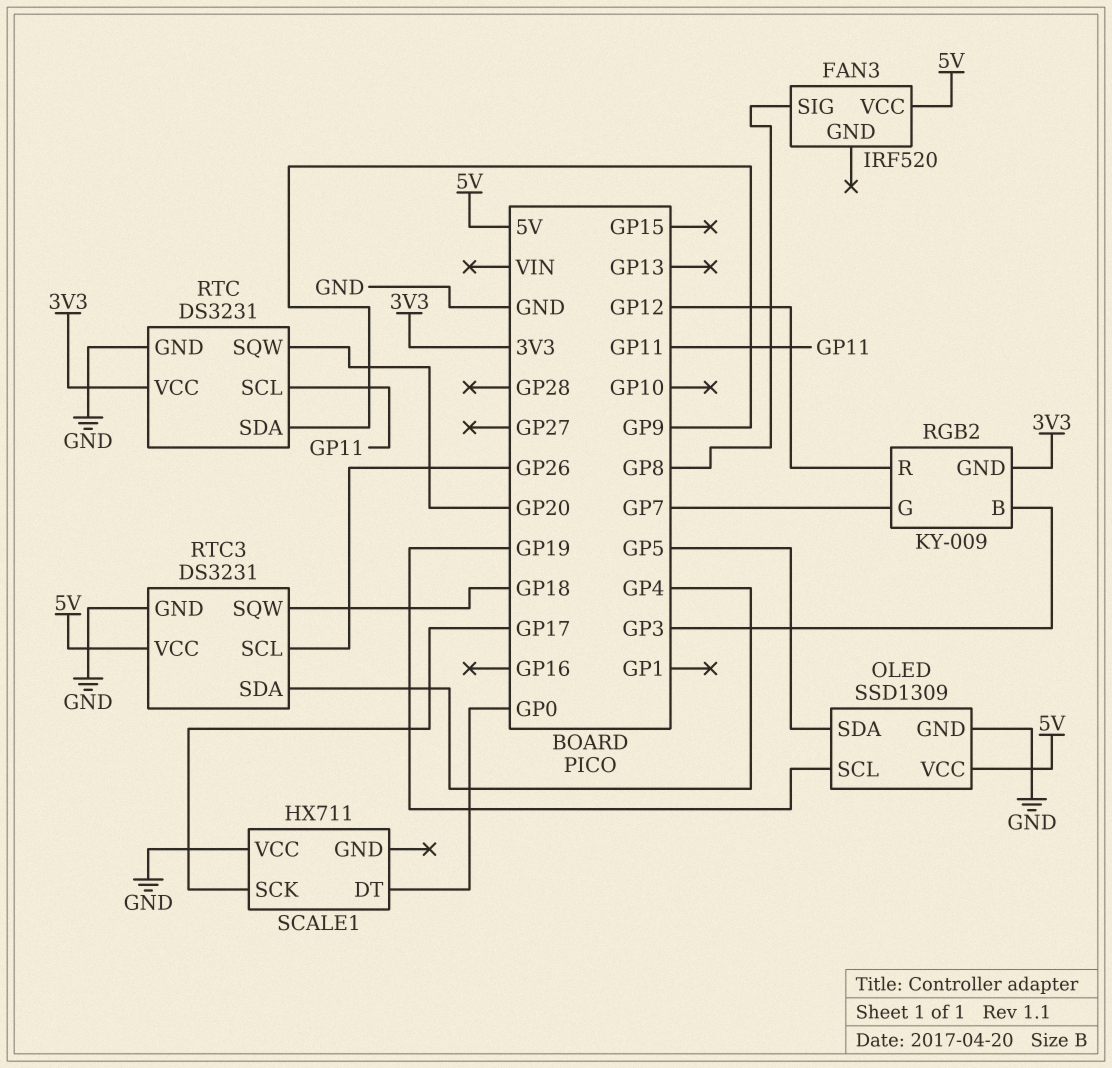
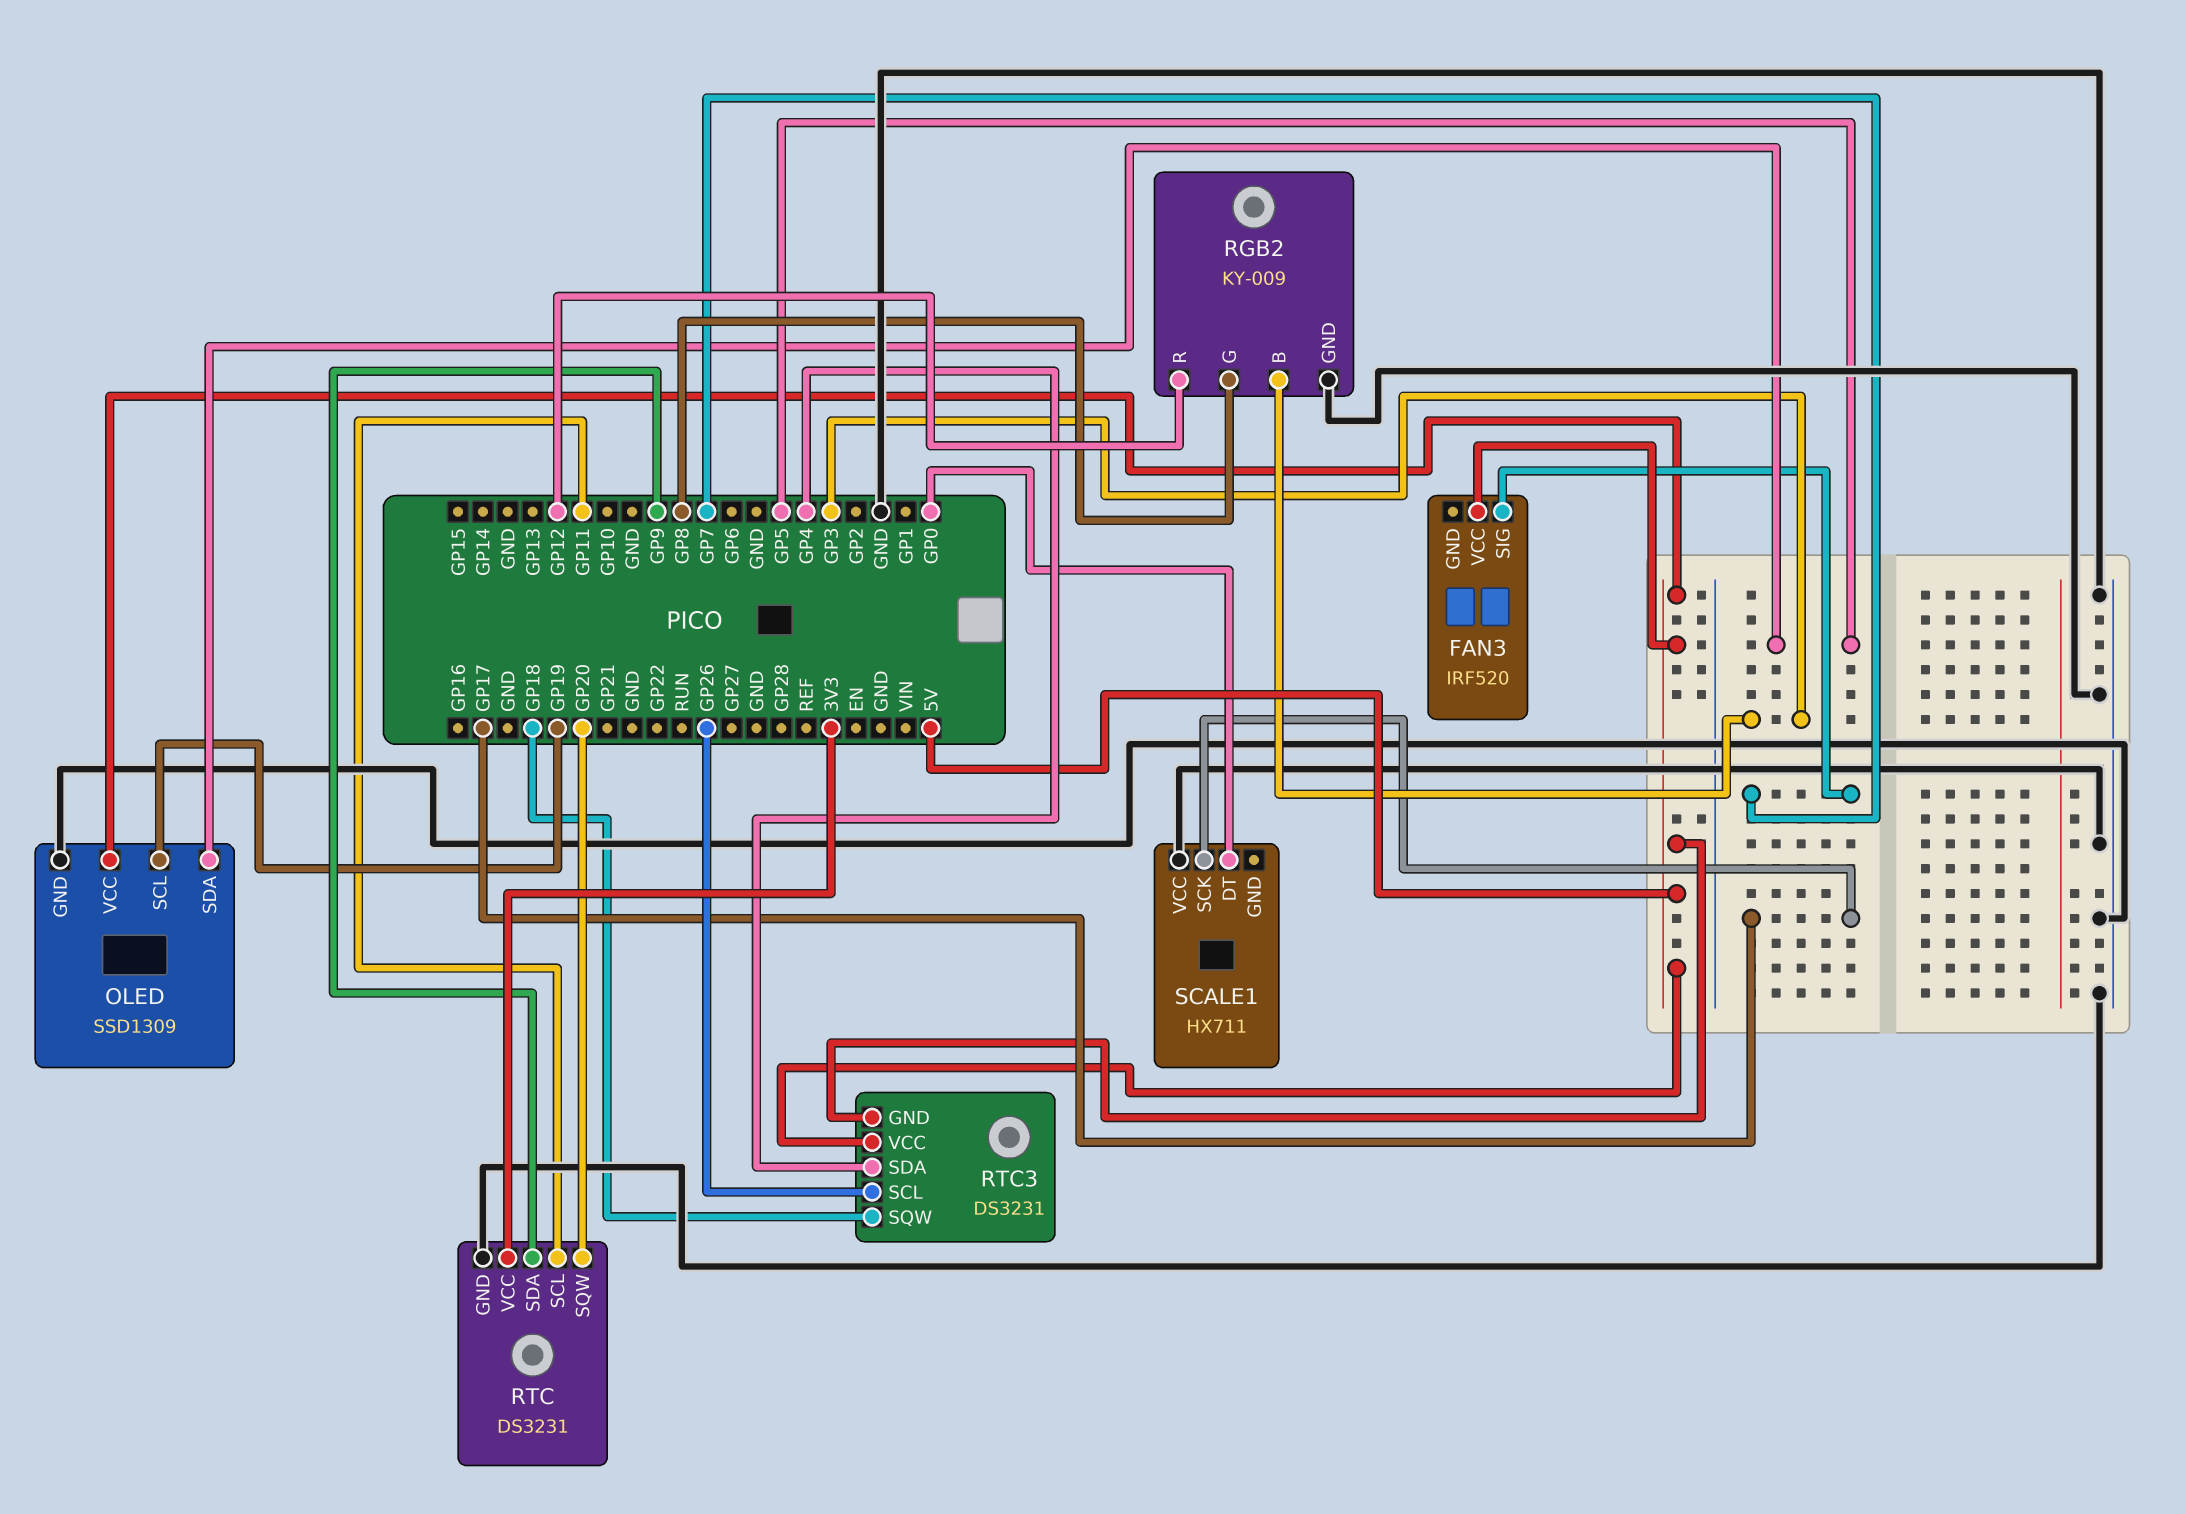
FAN3 pin SIG: GP8 -> GP7
RGB2 pin G: GP7 -> GP8
RGB2 pin GND: 3V3 -> GND
RTC3 pin GND: GND -> 5V

